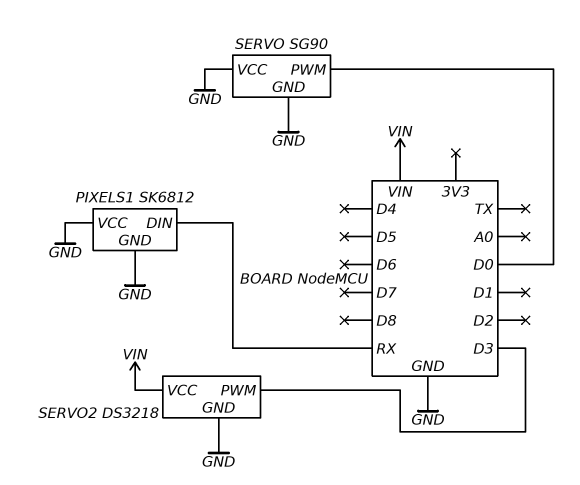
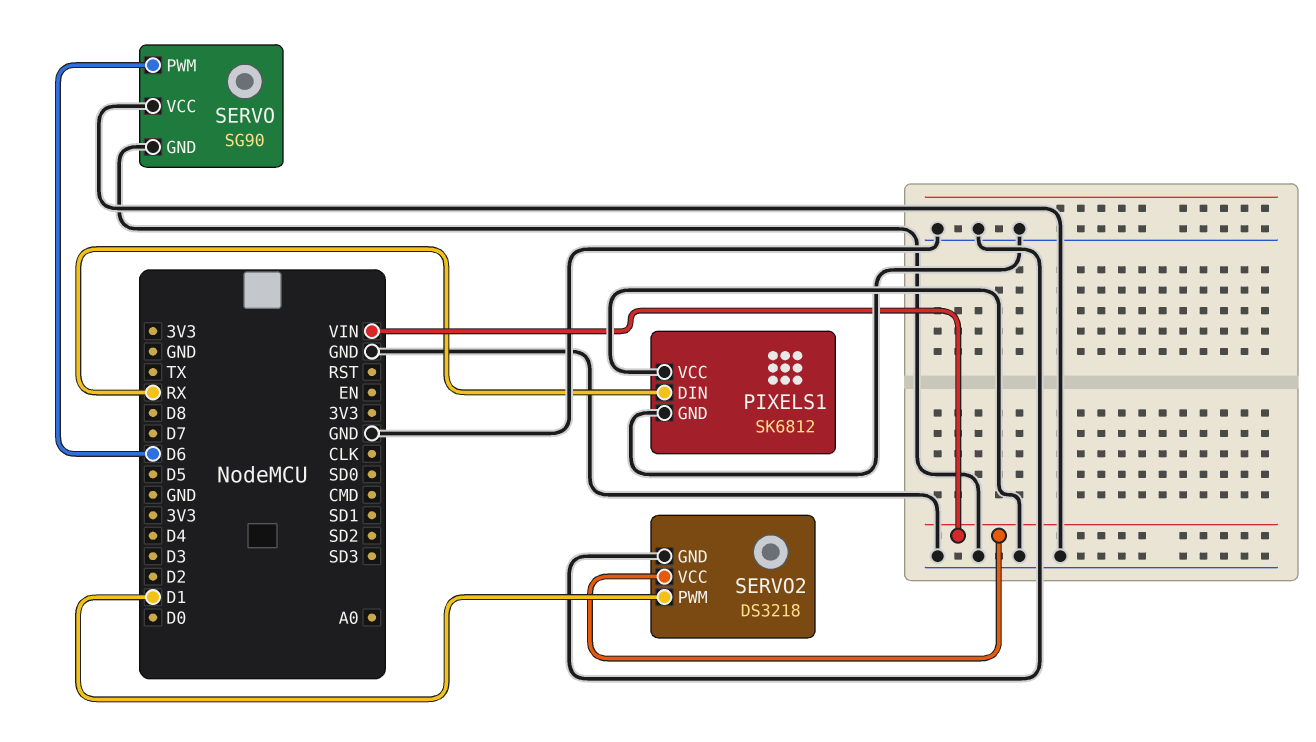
SERVO pin PWM: D0 -> D6
SERVO2 pin PWM: D3 -> D1

